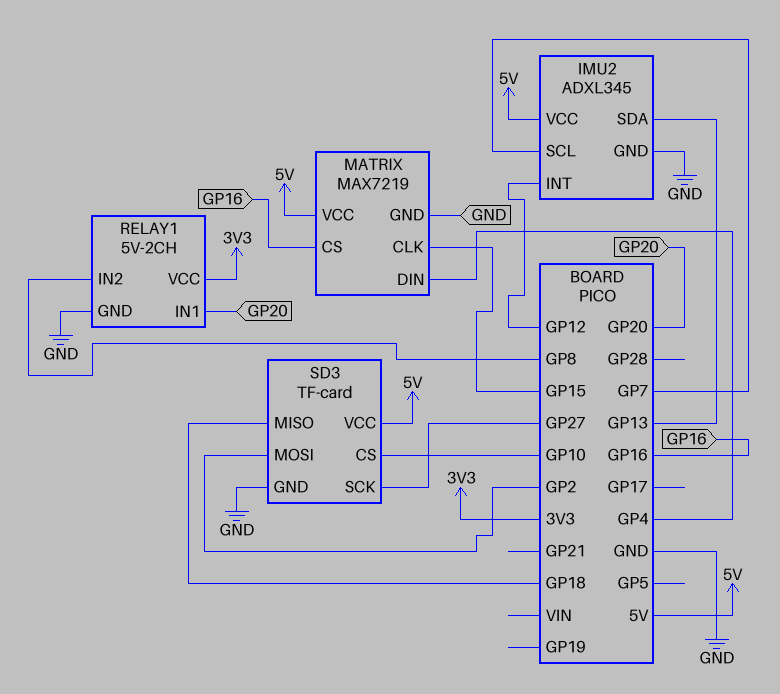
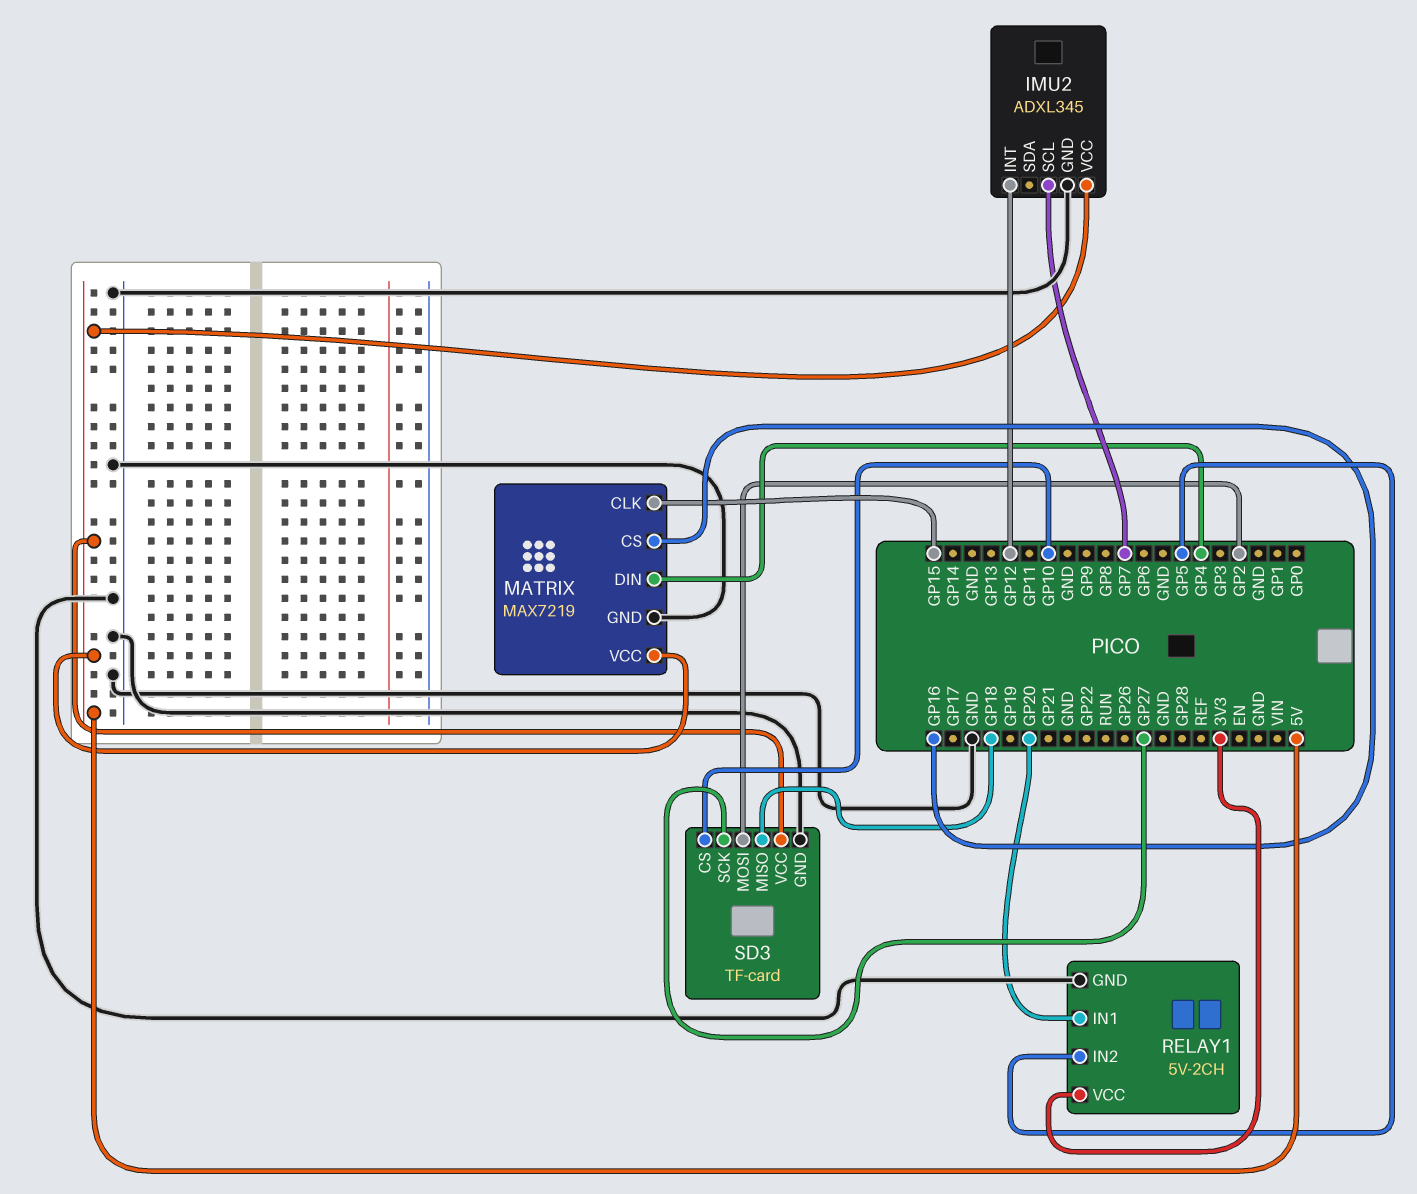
IMU2 pin SDA: GP13 -> none
RELAY1 pin IN2: GP8 -> GP5

